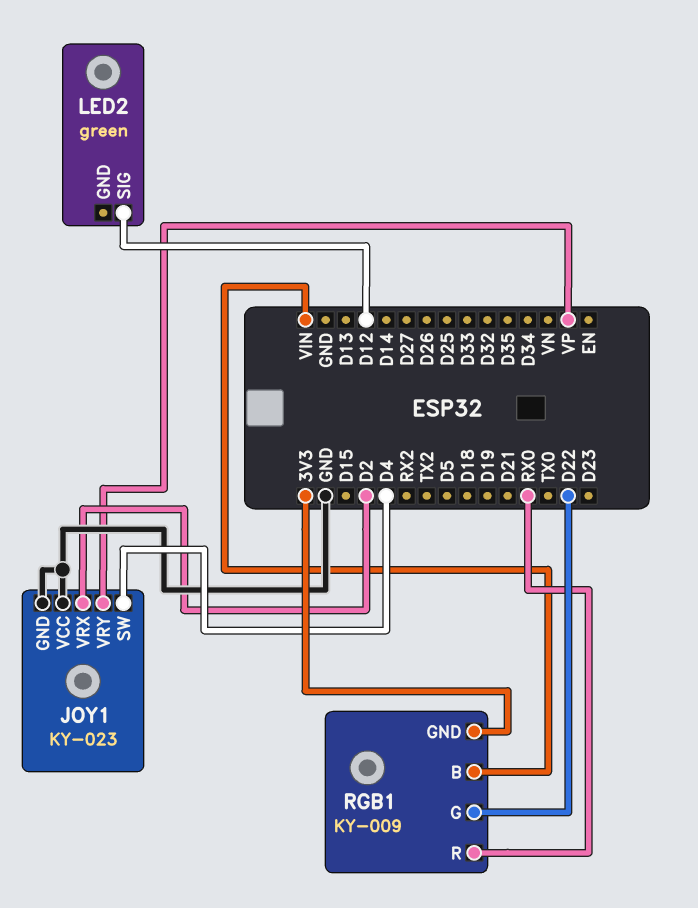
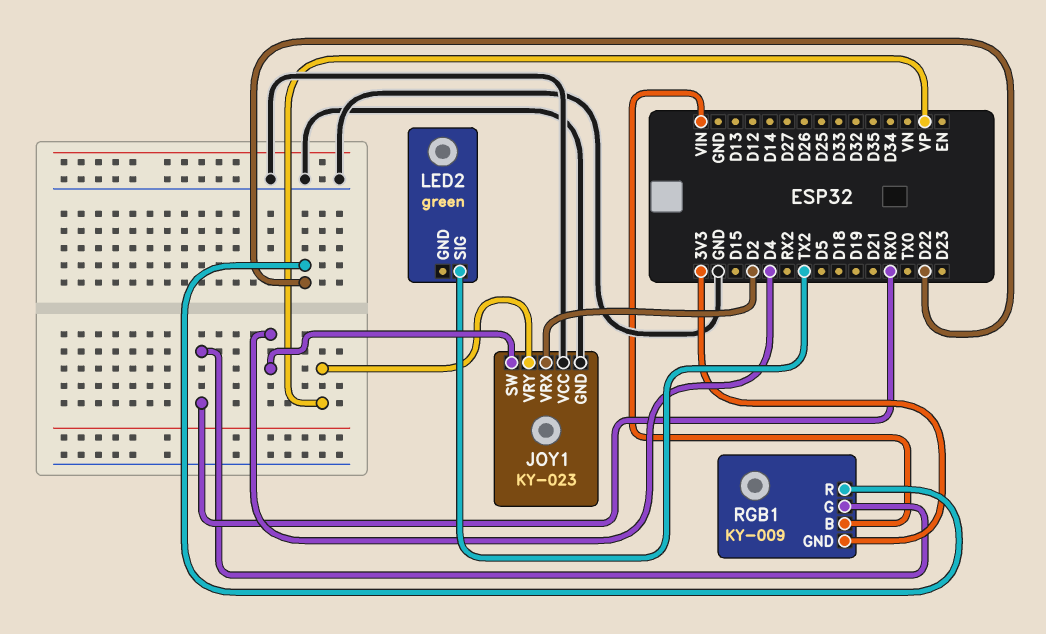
LED2 pin SIG: D12 -> TX2
RGB1 pin G: D22 -> RX0
RGB1 pin R: RX0 -> D22

